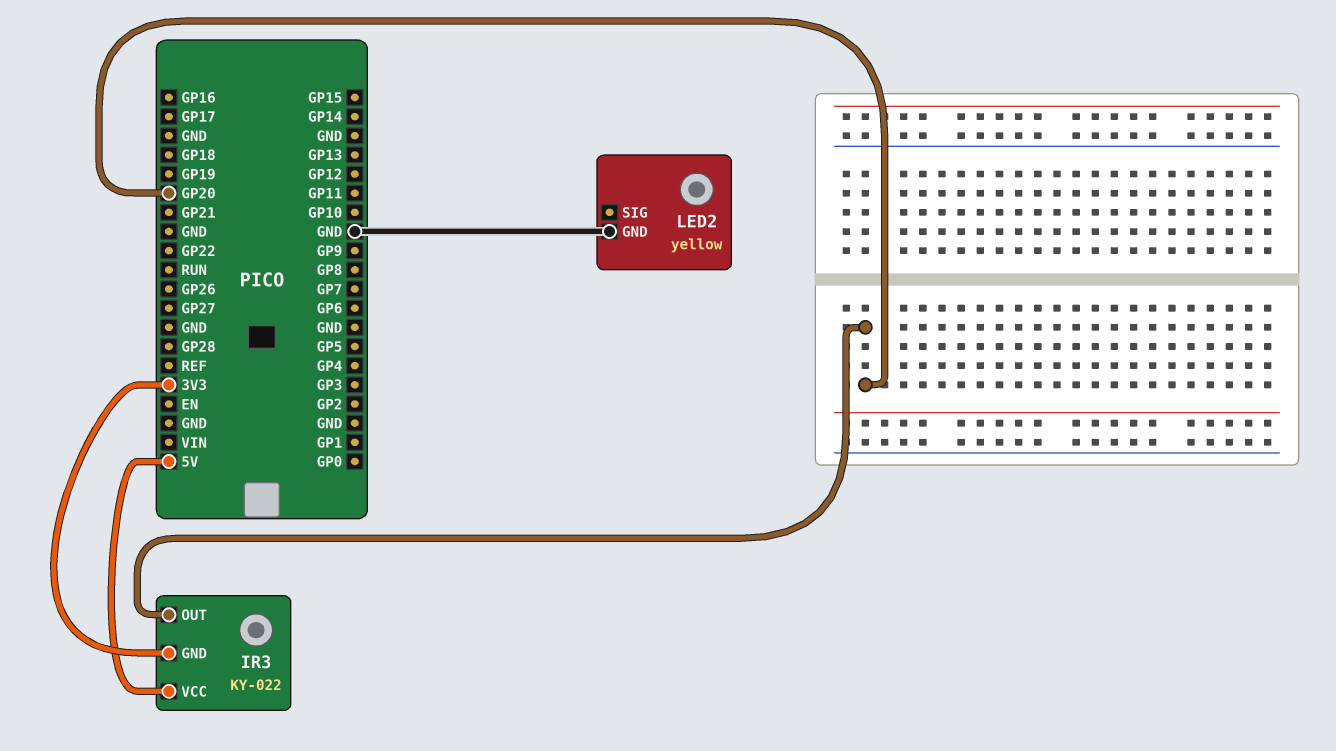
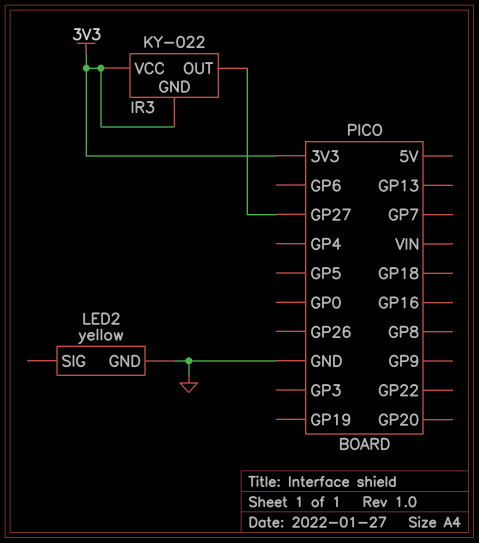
IR3 pin OUT: GP20 -> GP27
IR3 pin VCC: 5V -> 3V3

